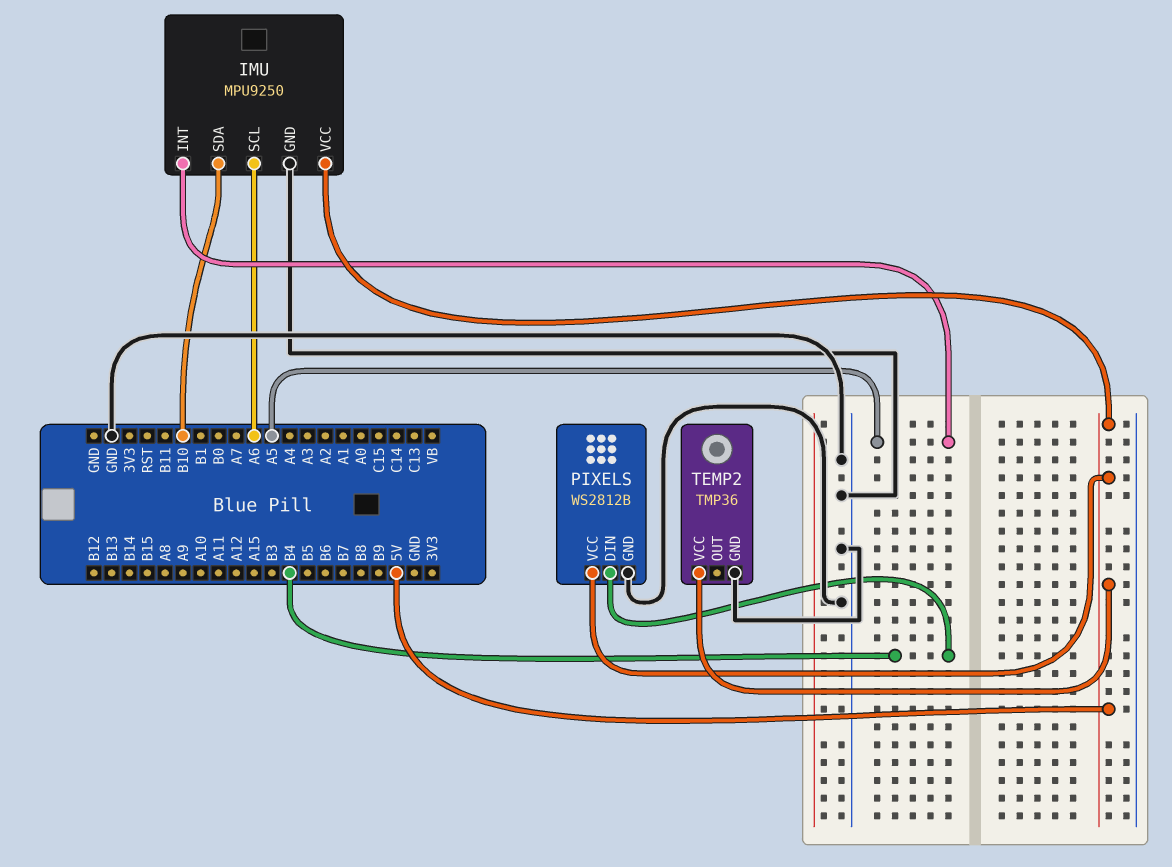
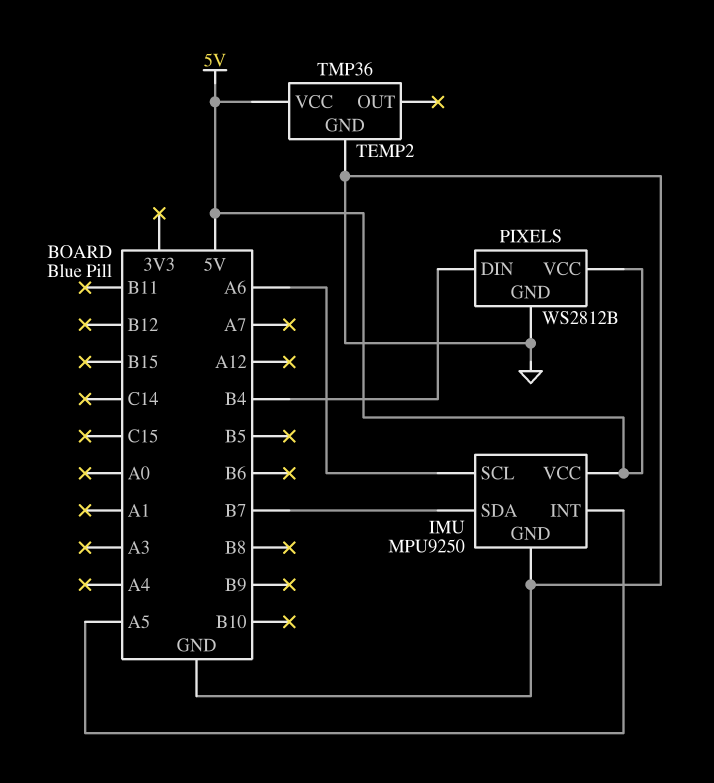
IMU pin SDA: B10 -> B7

